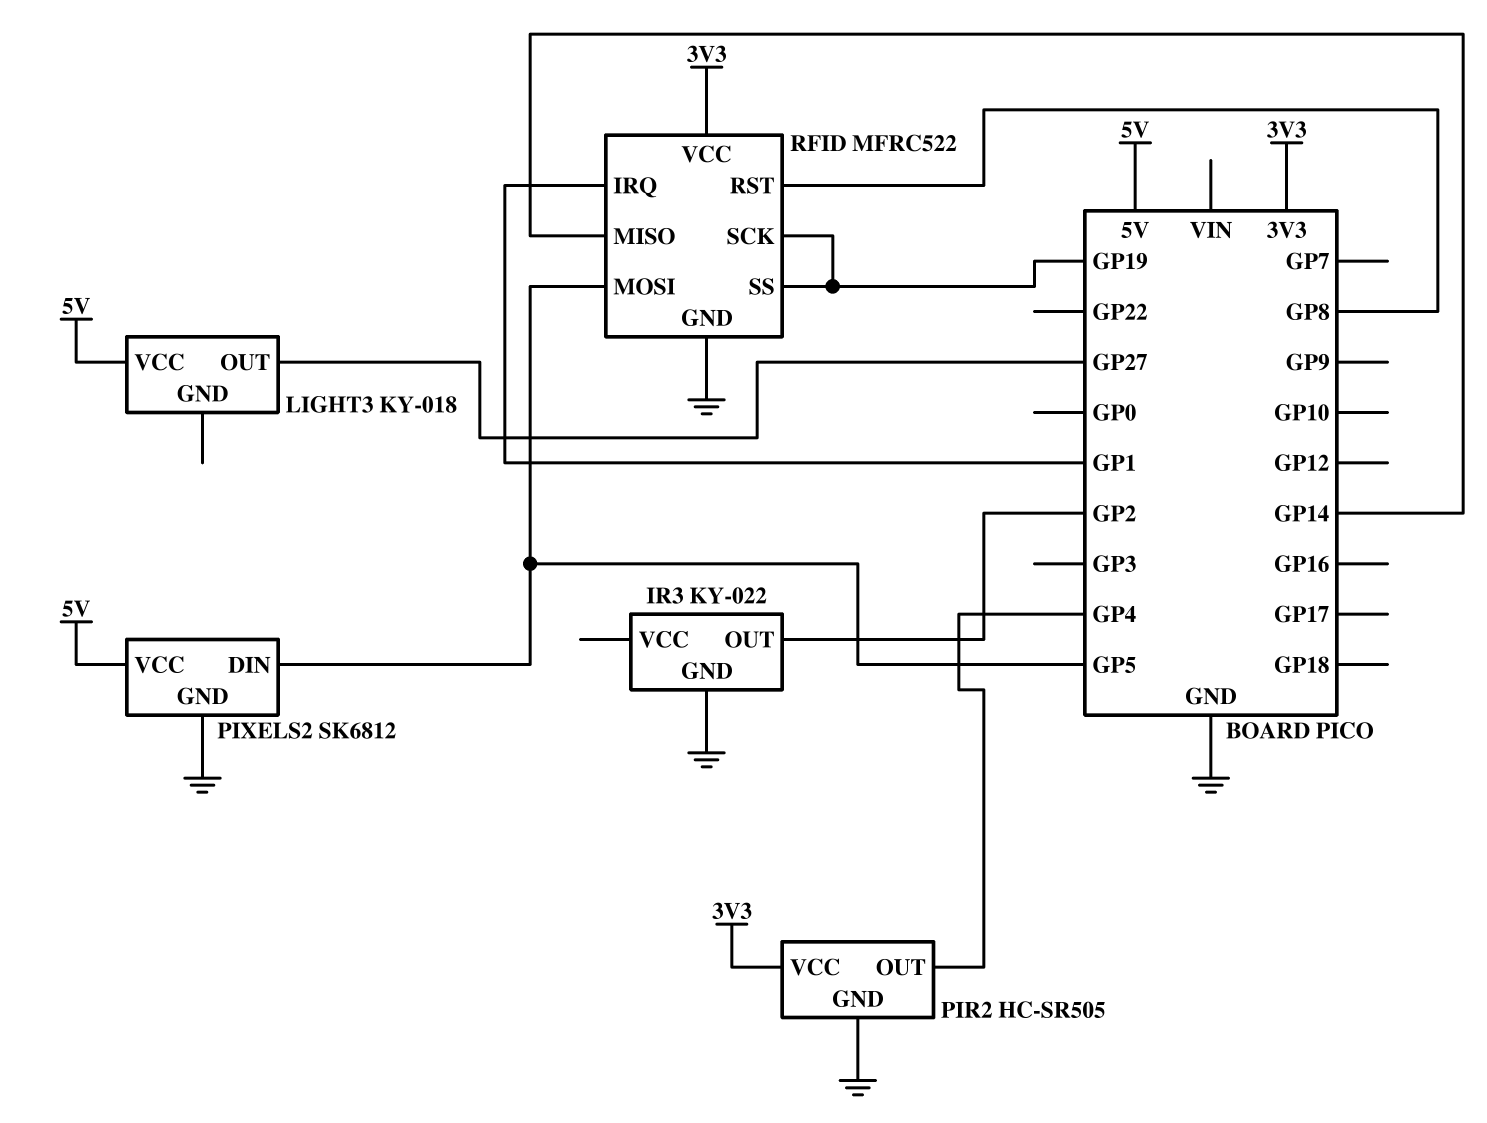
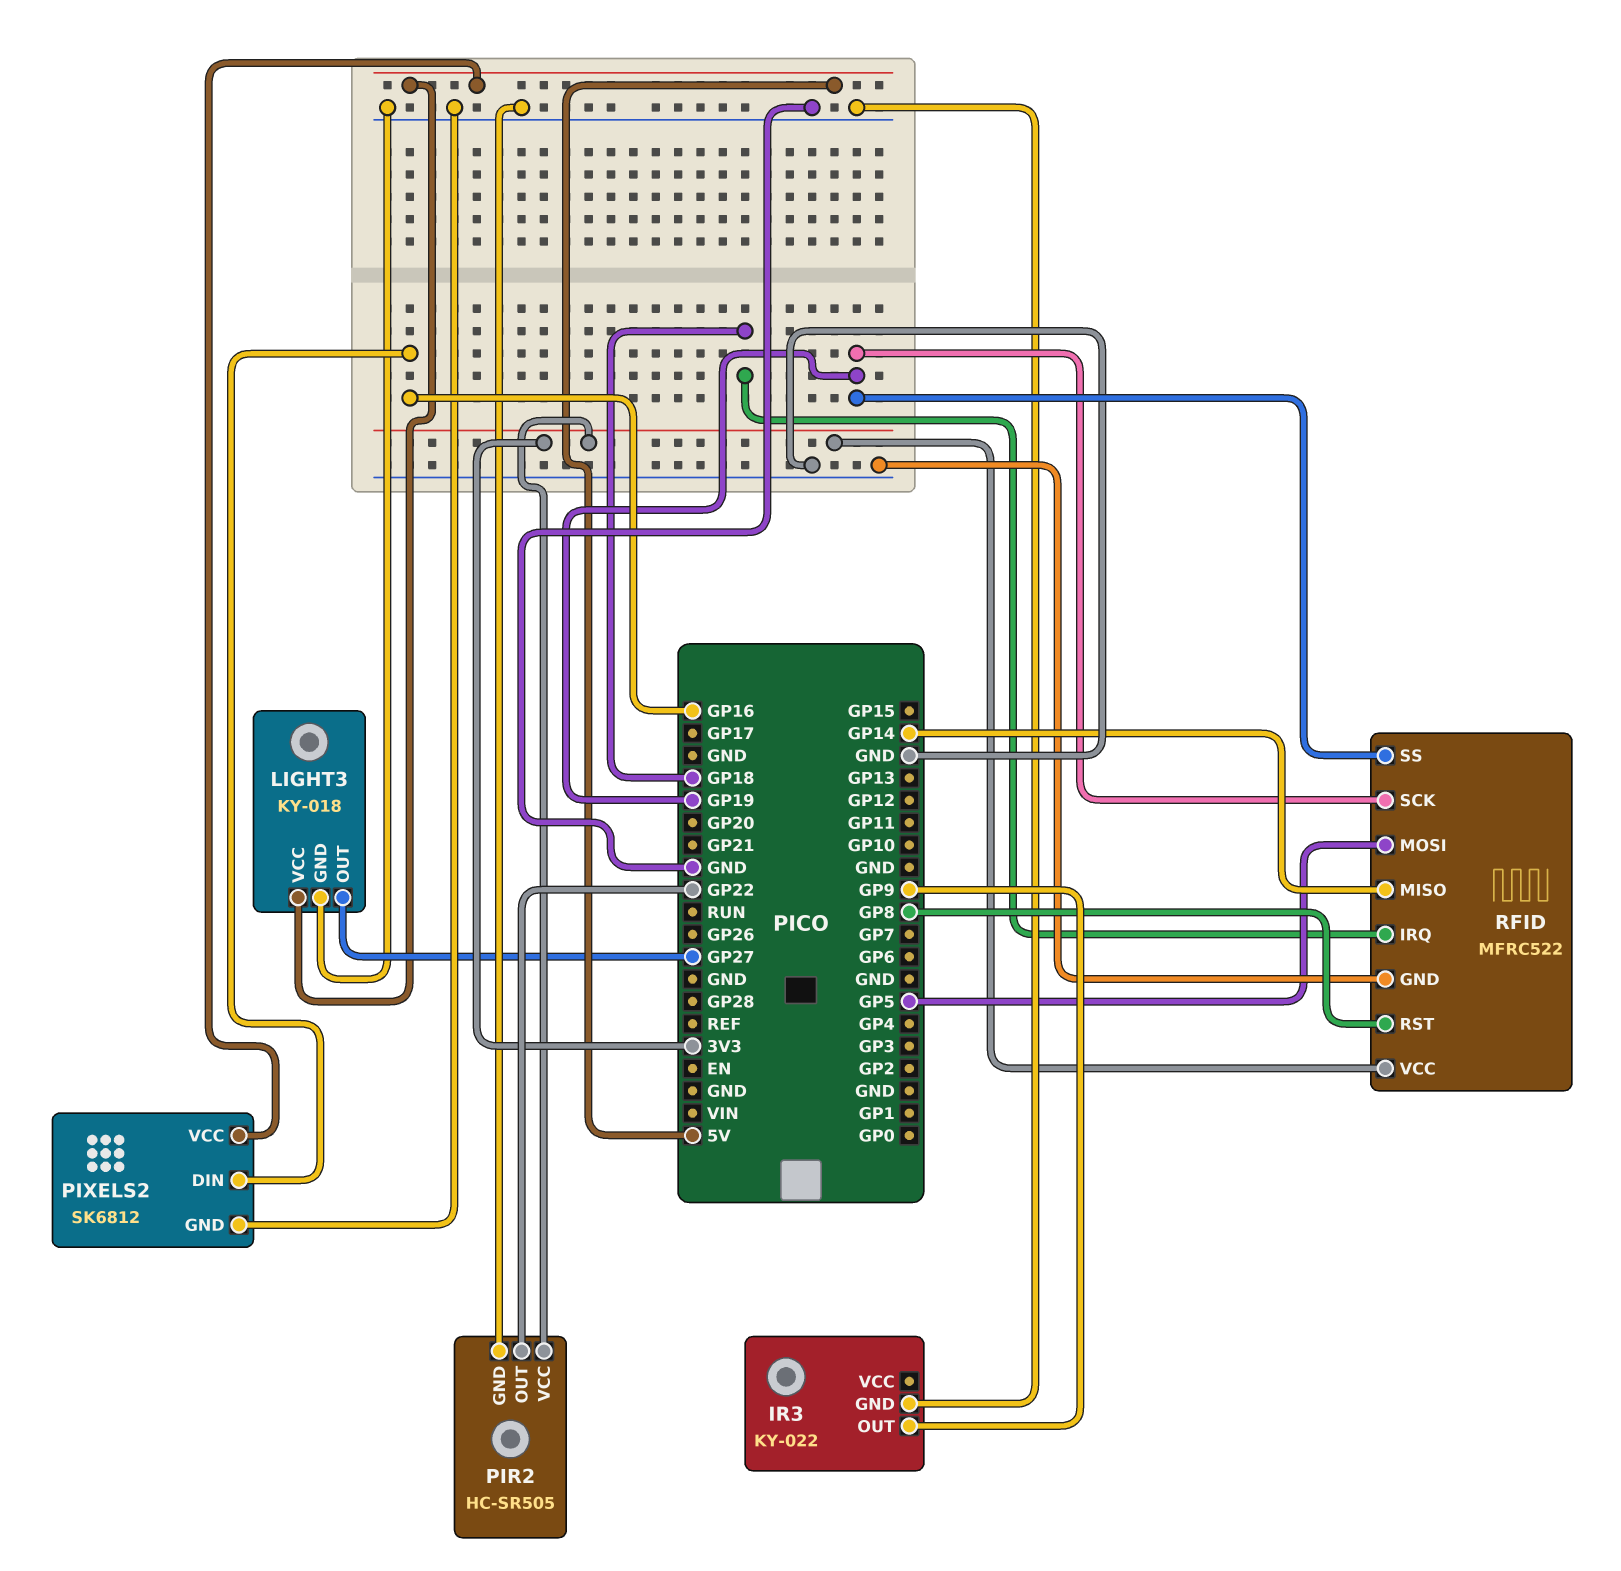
IR3 pin OUT: GP2 -> GP9
LIGHT3 pin GND: none -> GND
PIR2 pin OUT: GP4 -> GP22
PIXELS2 pin DIN: GP5 -> GP16
RFID pin IRQ: GP1 -> GP18

